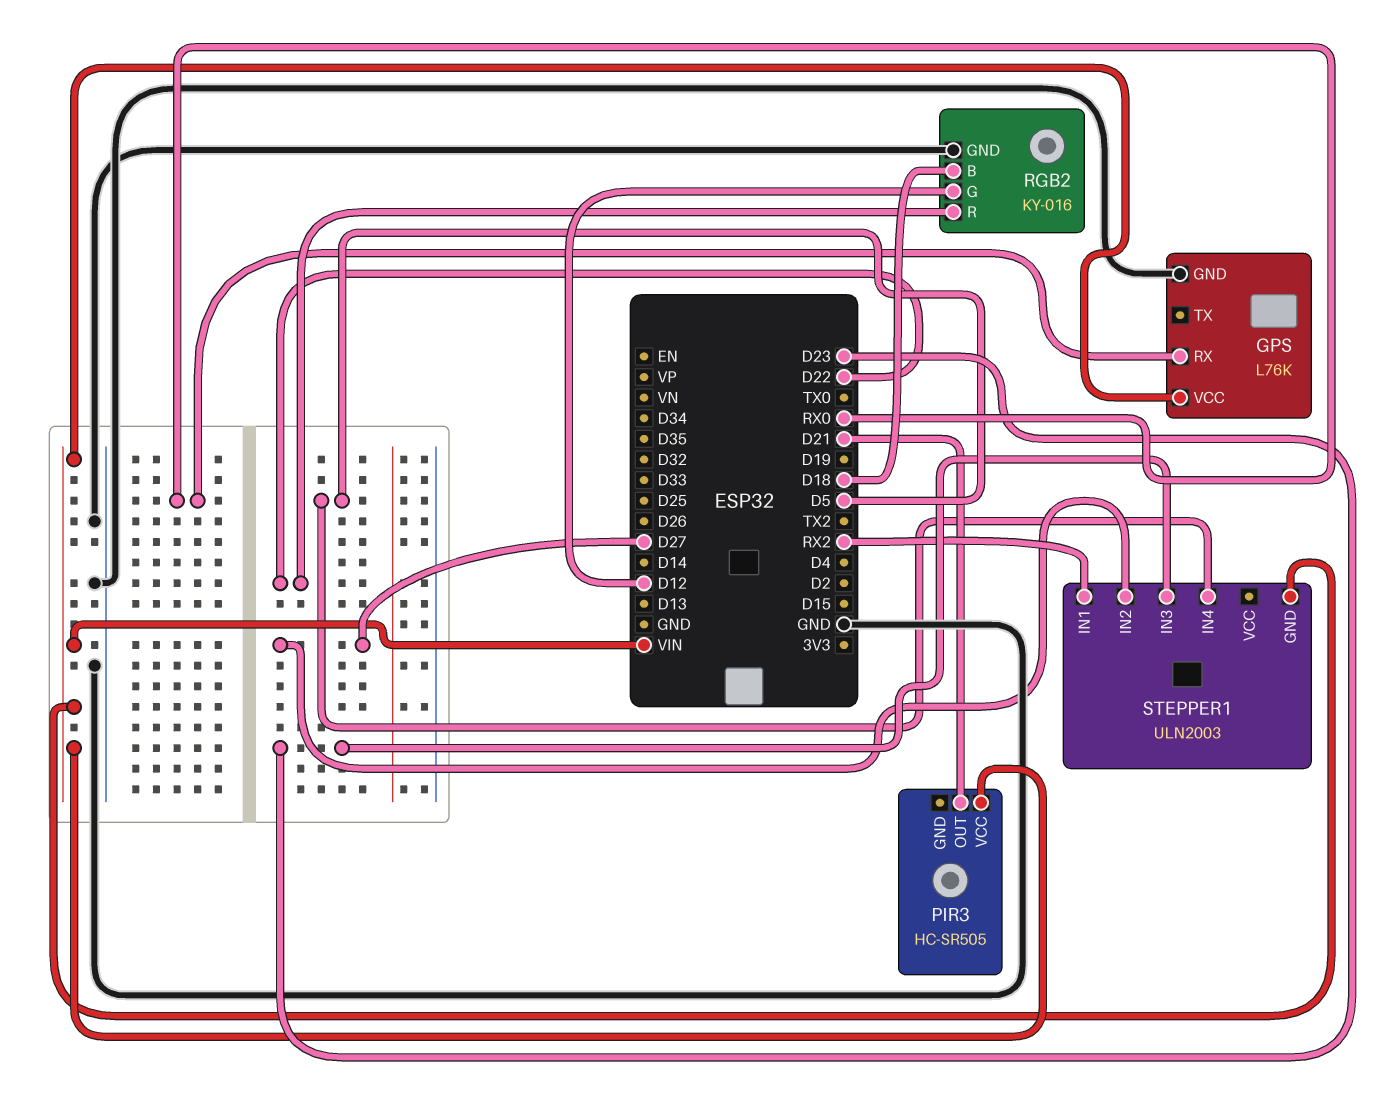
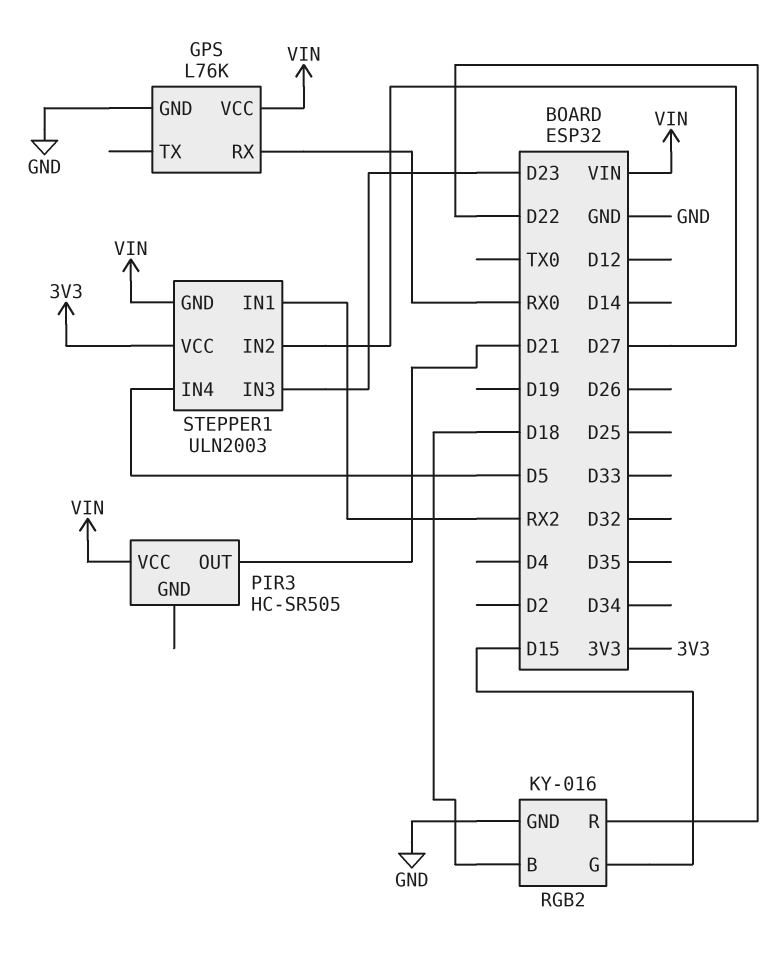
RGB2 pin G: D12 -> D15
STEPPER1 pin VCC: none -> 3V3

